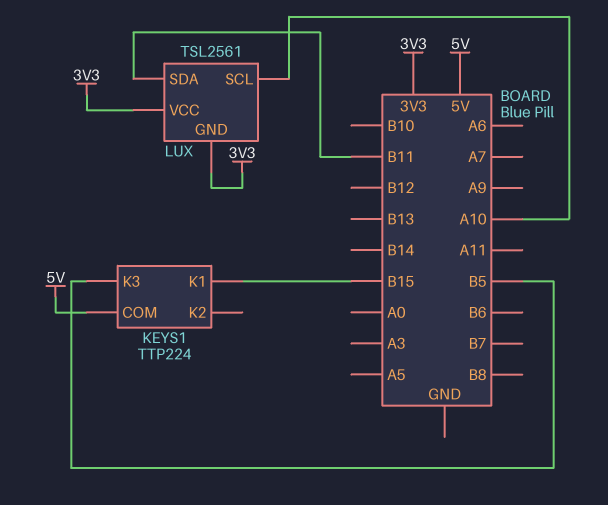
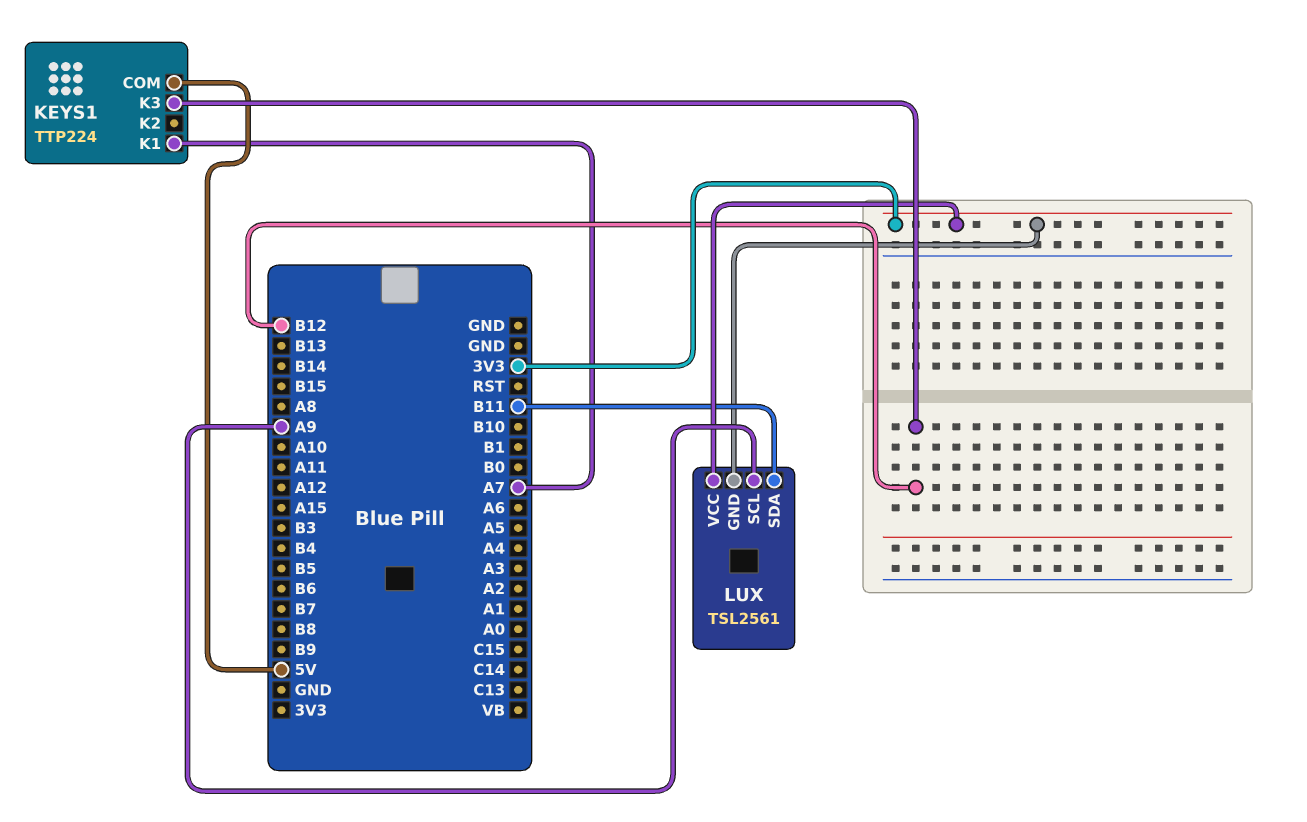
KEYS1 pin K1: B15 -> A7
KEYS1 pin K3: B5 -> B12
LUX pin SCL: A10 -> A9

